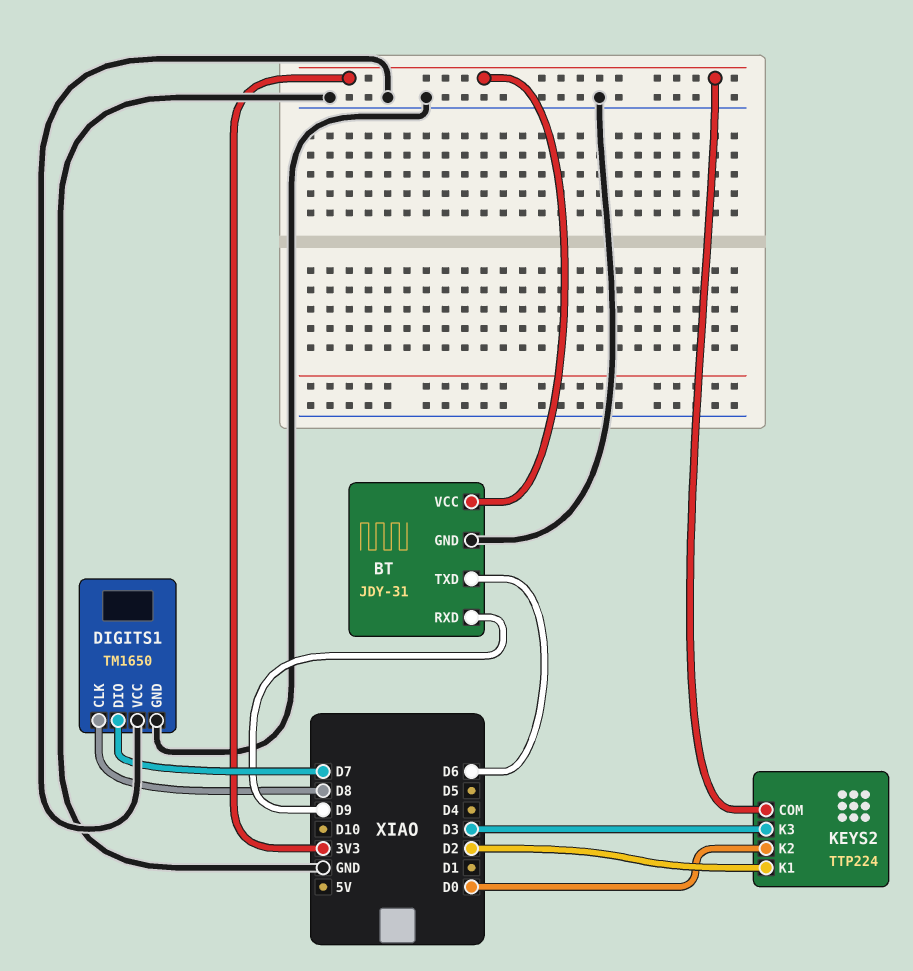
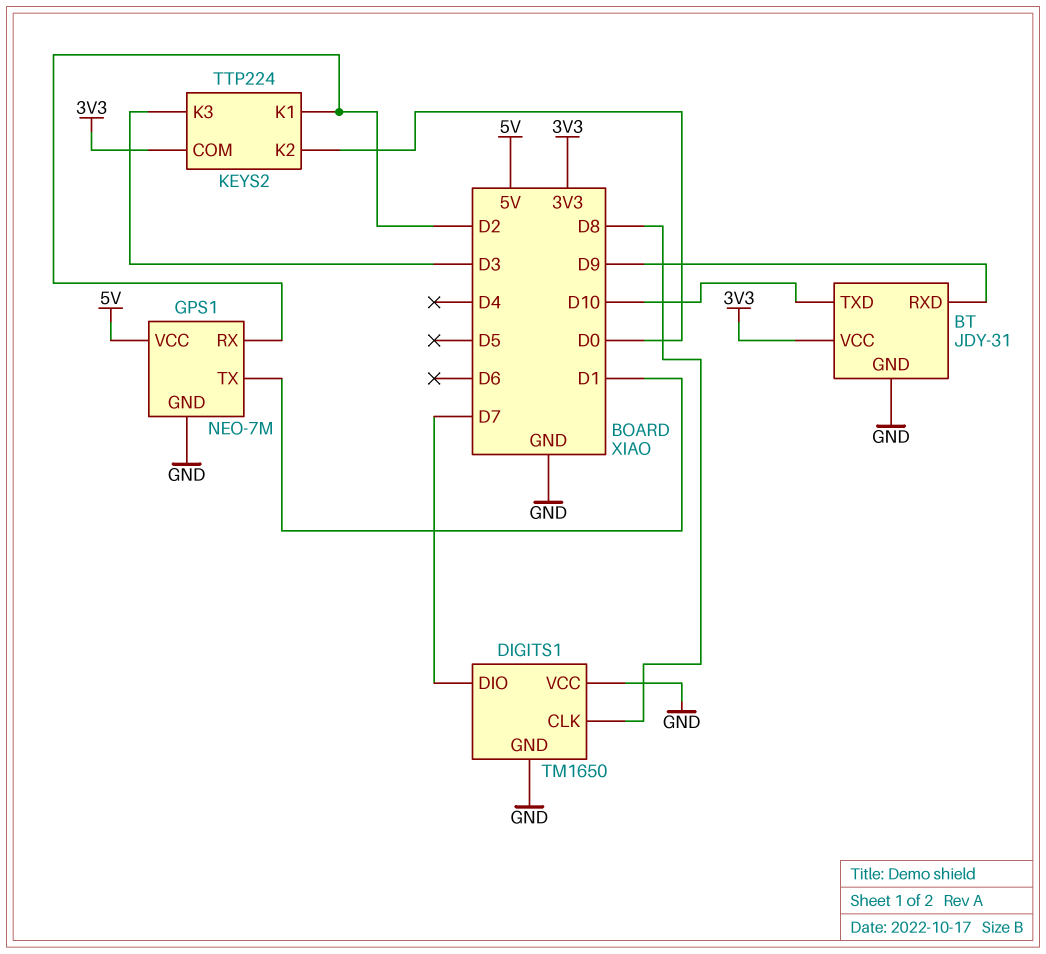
BT pin TXD: D6 -> D10
GPS1: none -> NEO-7M
GPS1 pin GND: none -> GND
GPS1 pin RX: none -> D2
GPS1 pin TX: none -> D1
GPS1 pin VCC: none -> 5V

